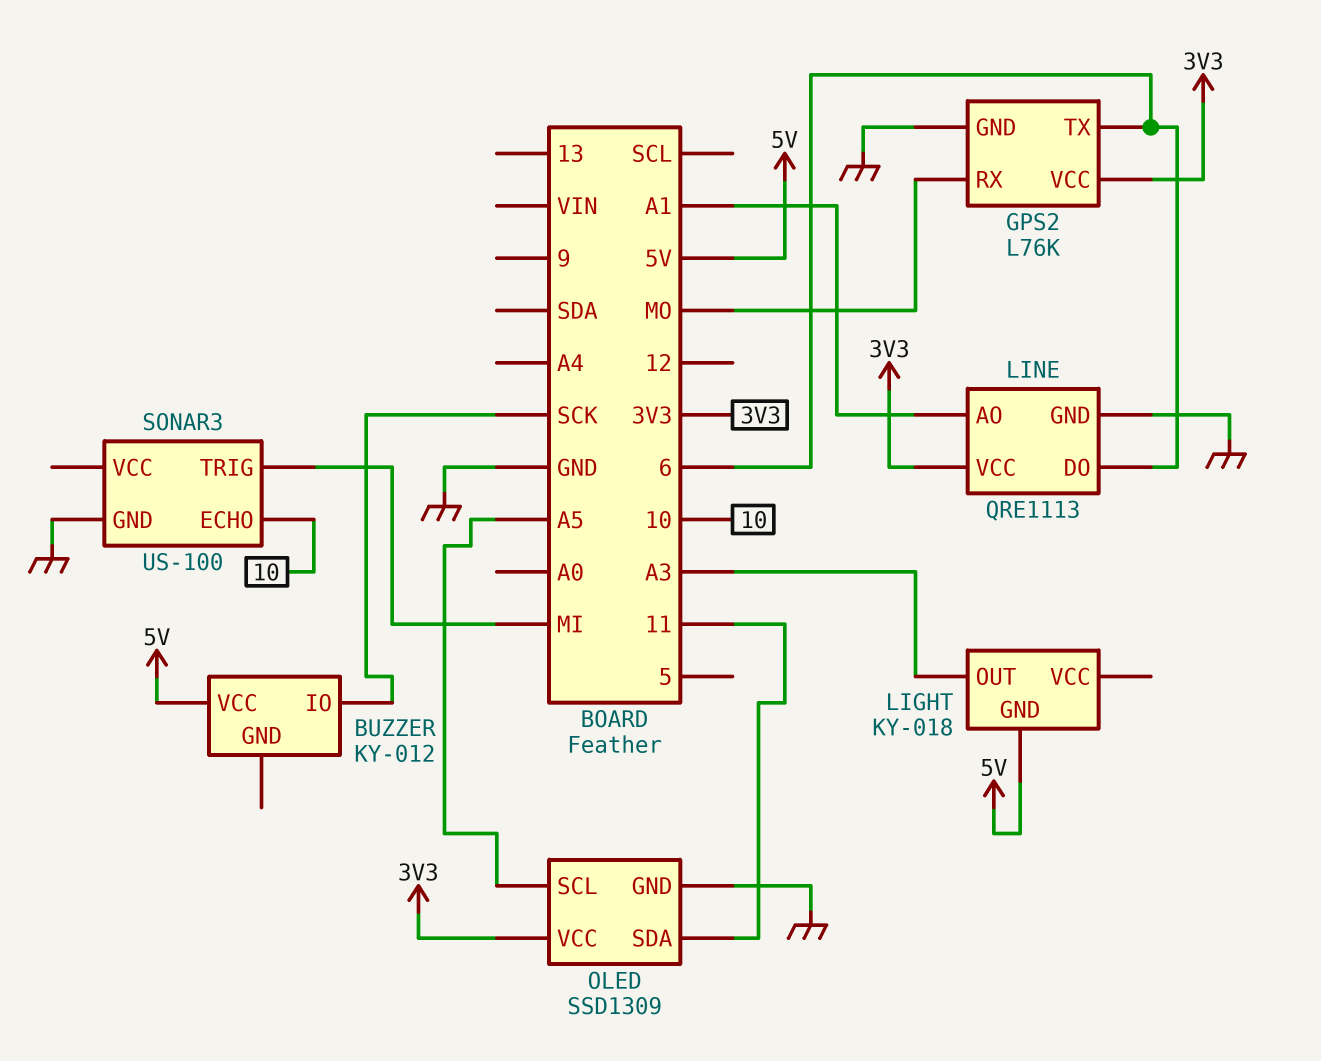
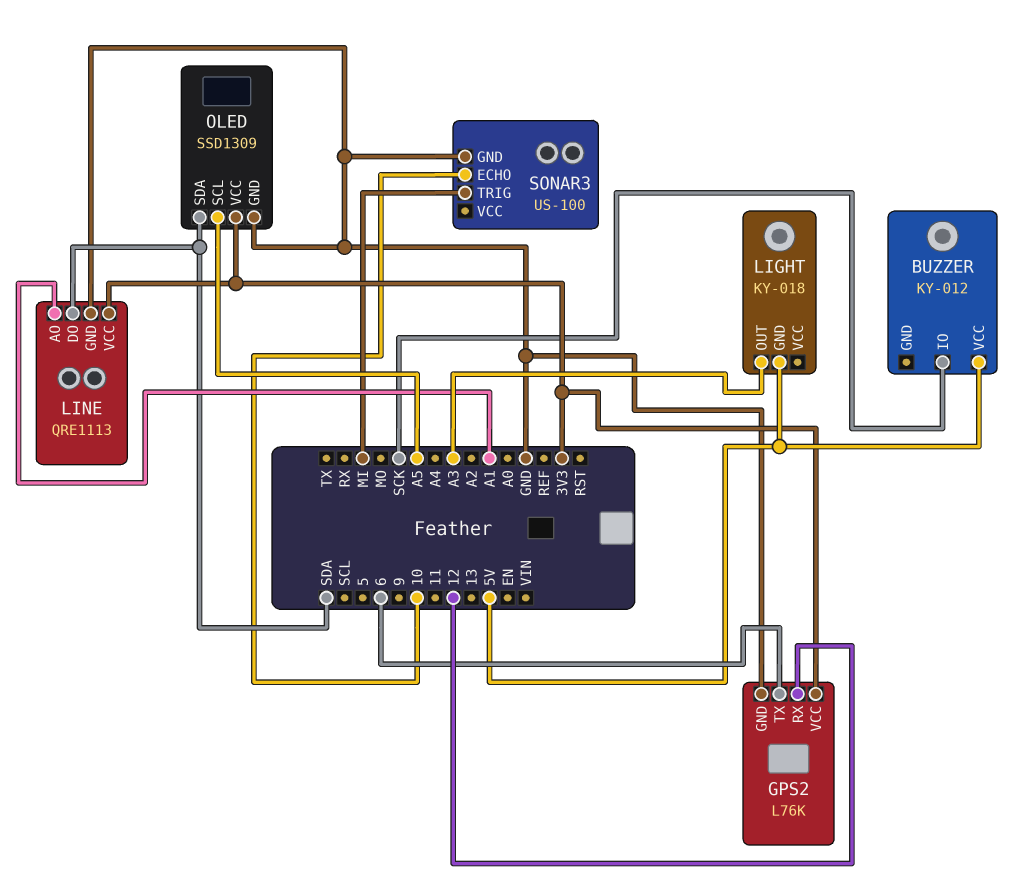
GPS2 pin RX: MO -> 12
LINE pin DO: 6 -> SDA
OLED pin SDA: 11 -> SDA

